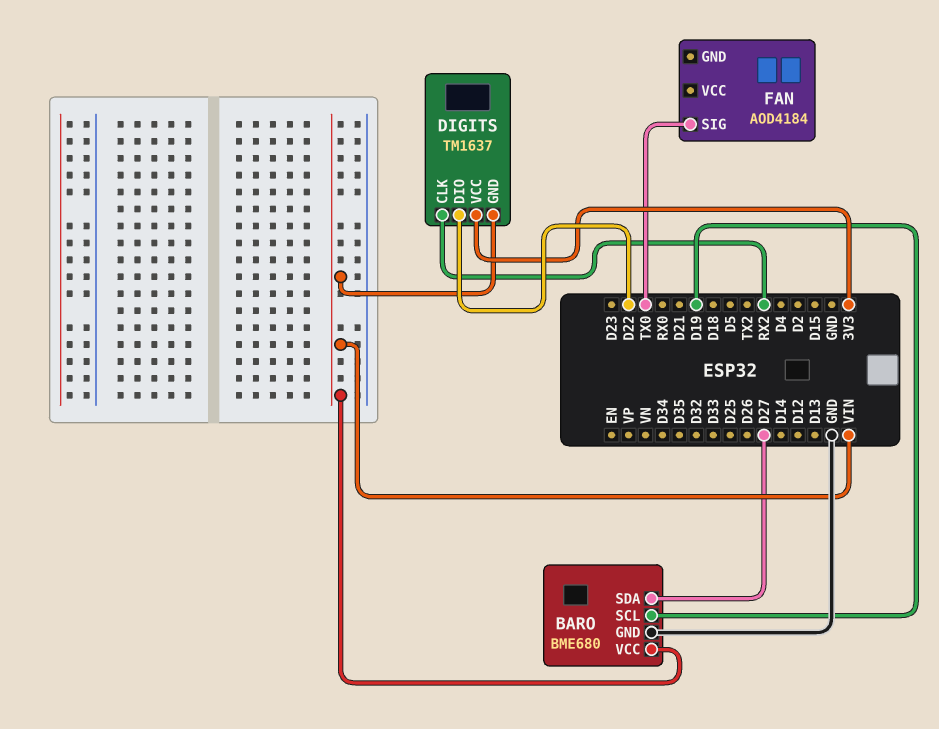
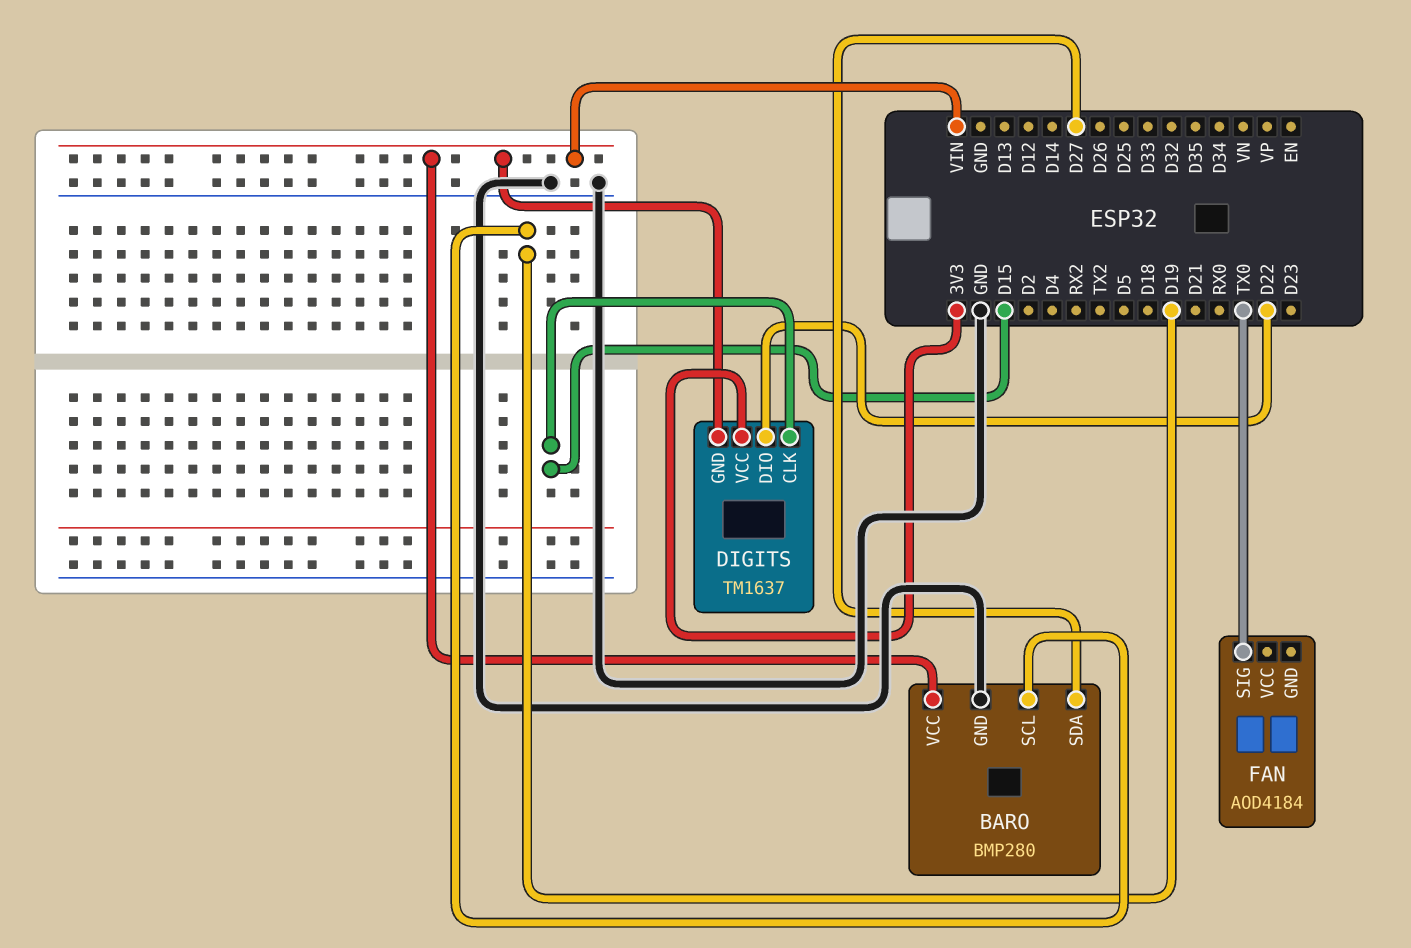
BARO: BME680 -> BMP280
DIGITS pin CLK: RX2 -> D15

